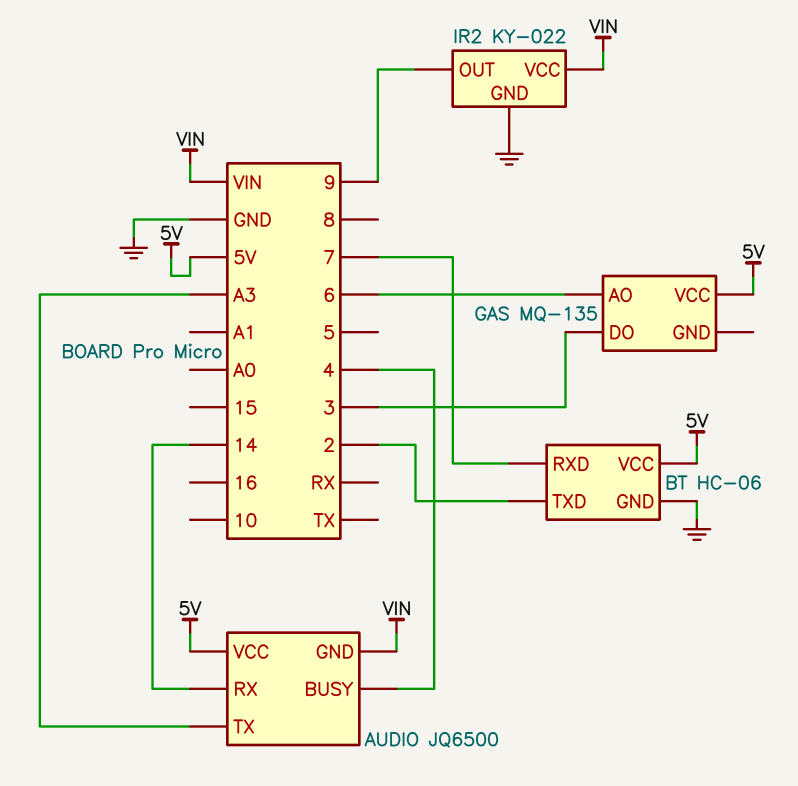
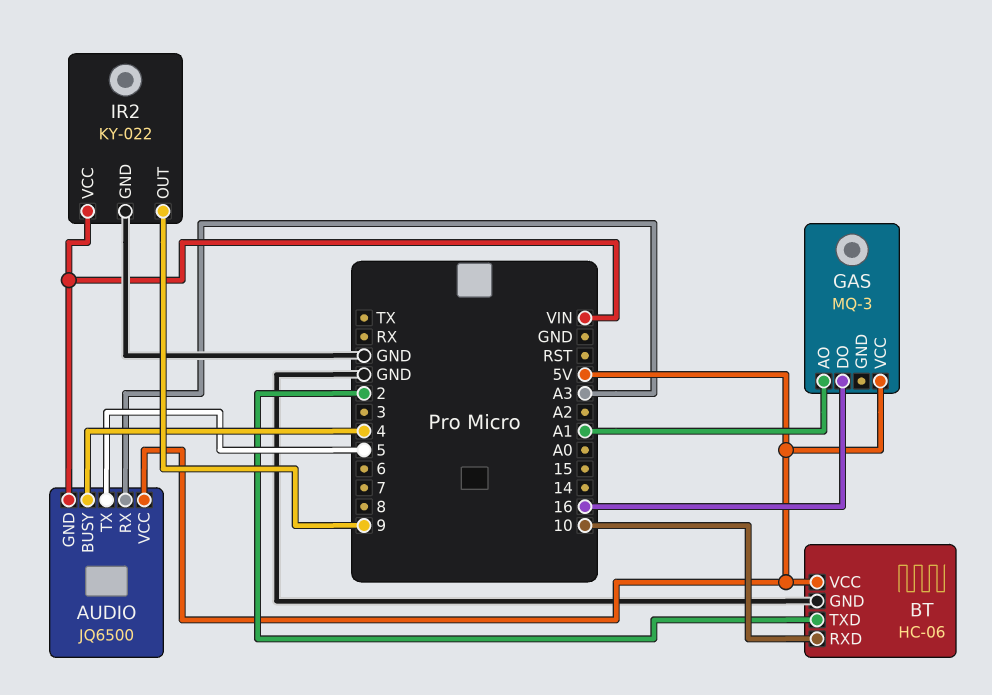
AUDIO pin RX: 14 -> A3
AUDIO pin TX: A3 -> 5
BT pin RXD: 7 -> 10
GAS: MQ-135 -> MQ-3
GAS pin AO: 6 -> A1
GAS pin DO: 3 -> 16

